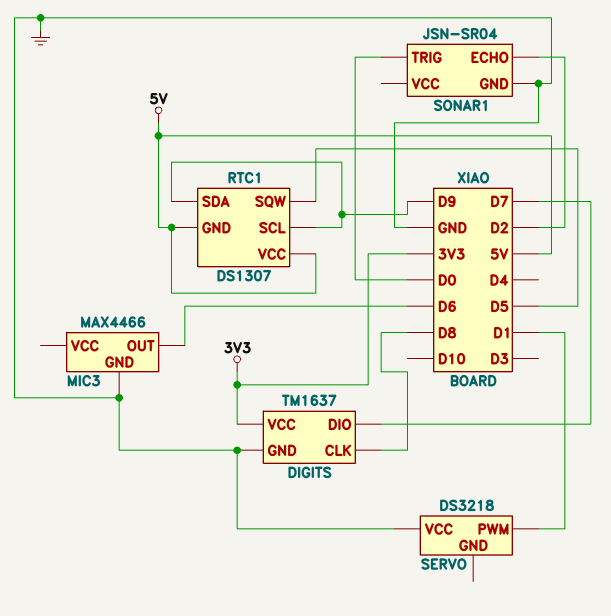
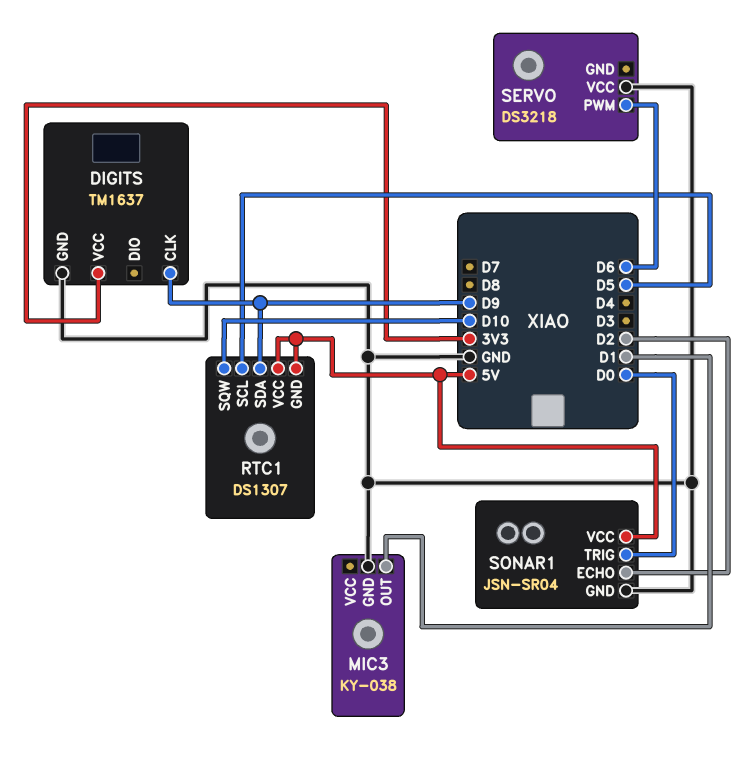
DIGITS pin CLK: D8 -> D9
DIGITS pin DIO: D7 -> none
MIC3: MAX4466 -> KY-038
MIC3 pin OUT: D6 -> D1
RTC1 pin SCL: D9 -> D5
RTC1 pin SQW: D5 -> D10
SERVO pin PWM: D1 -> D6
SONAR1 pin VCC: none -> 5V

